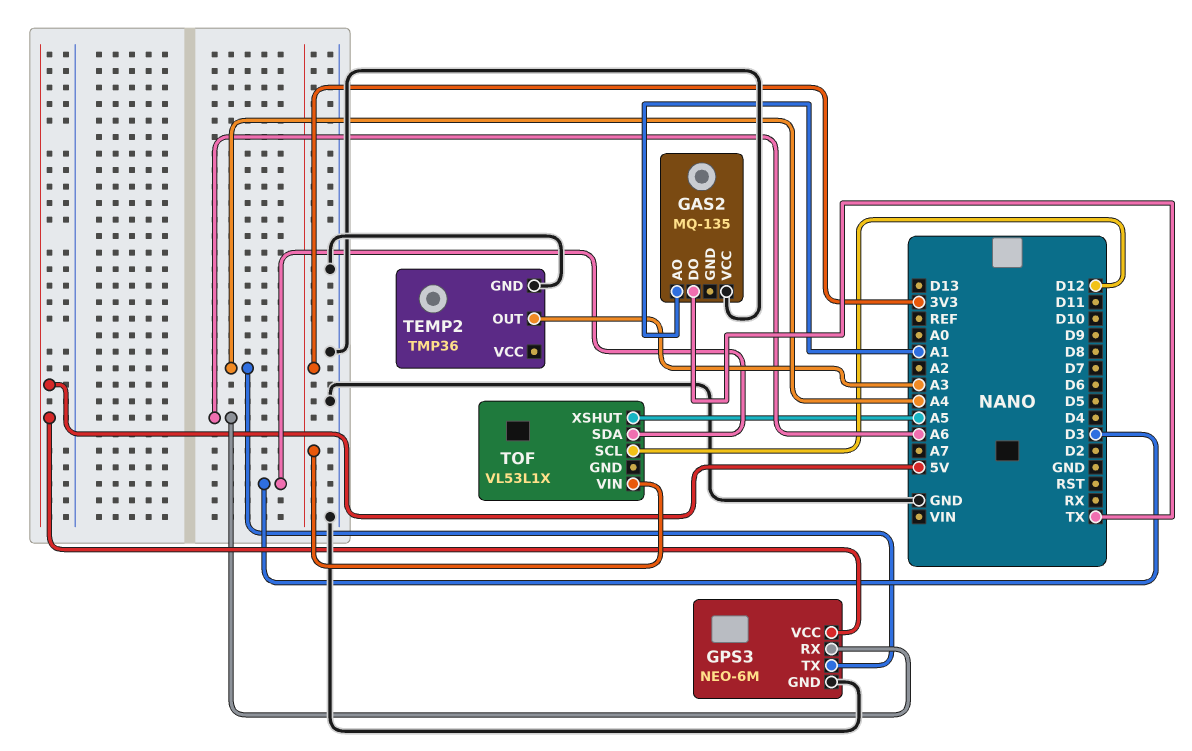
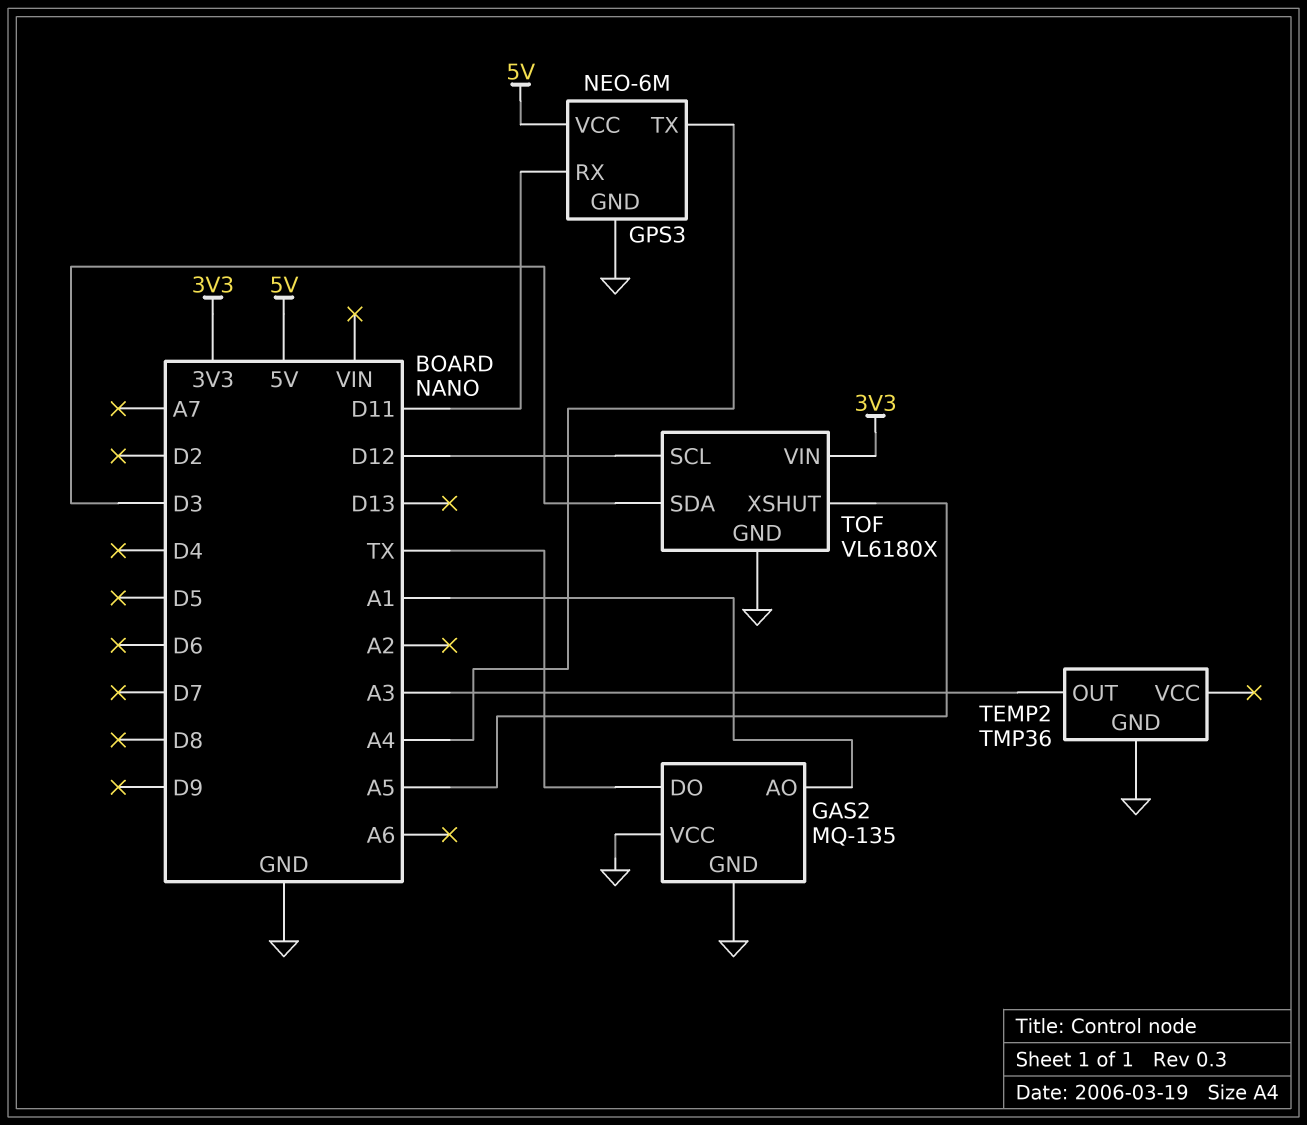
GAS2 pin GND: none -> GND
GPS3 pin RX: A6 -> D11
TOF: VL53L1X -> VL6180X
TOF pin GND: none -> GND

